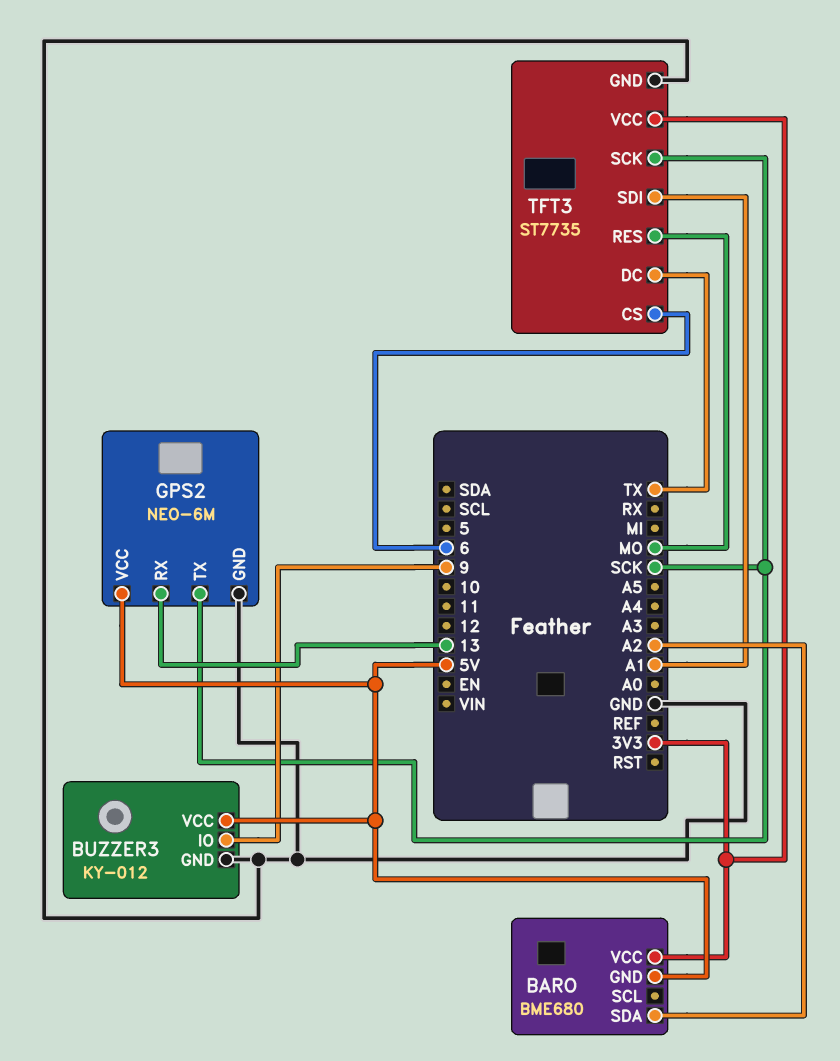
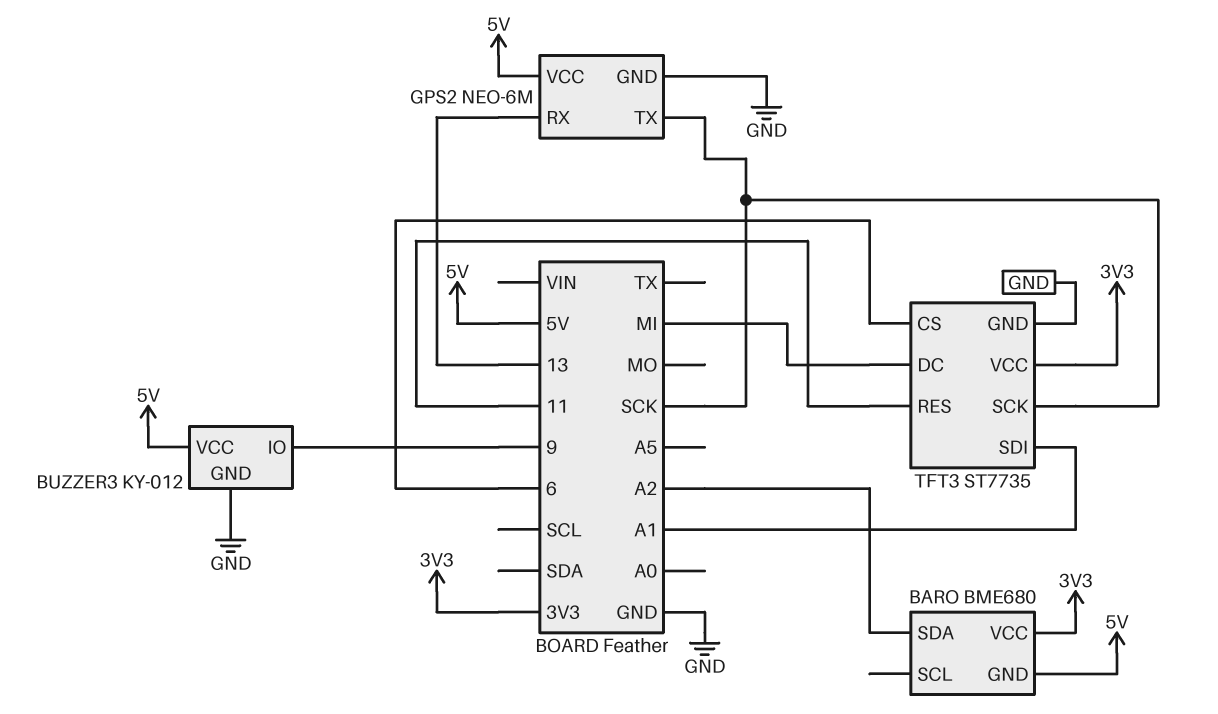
TFT3 pin DC: TX -> MI
TFT3 pin RES: MO -> 11

